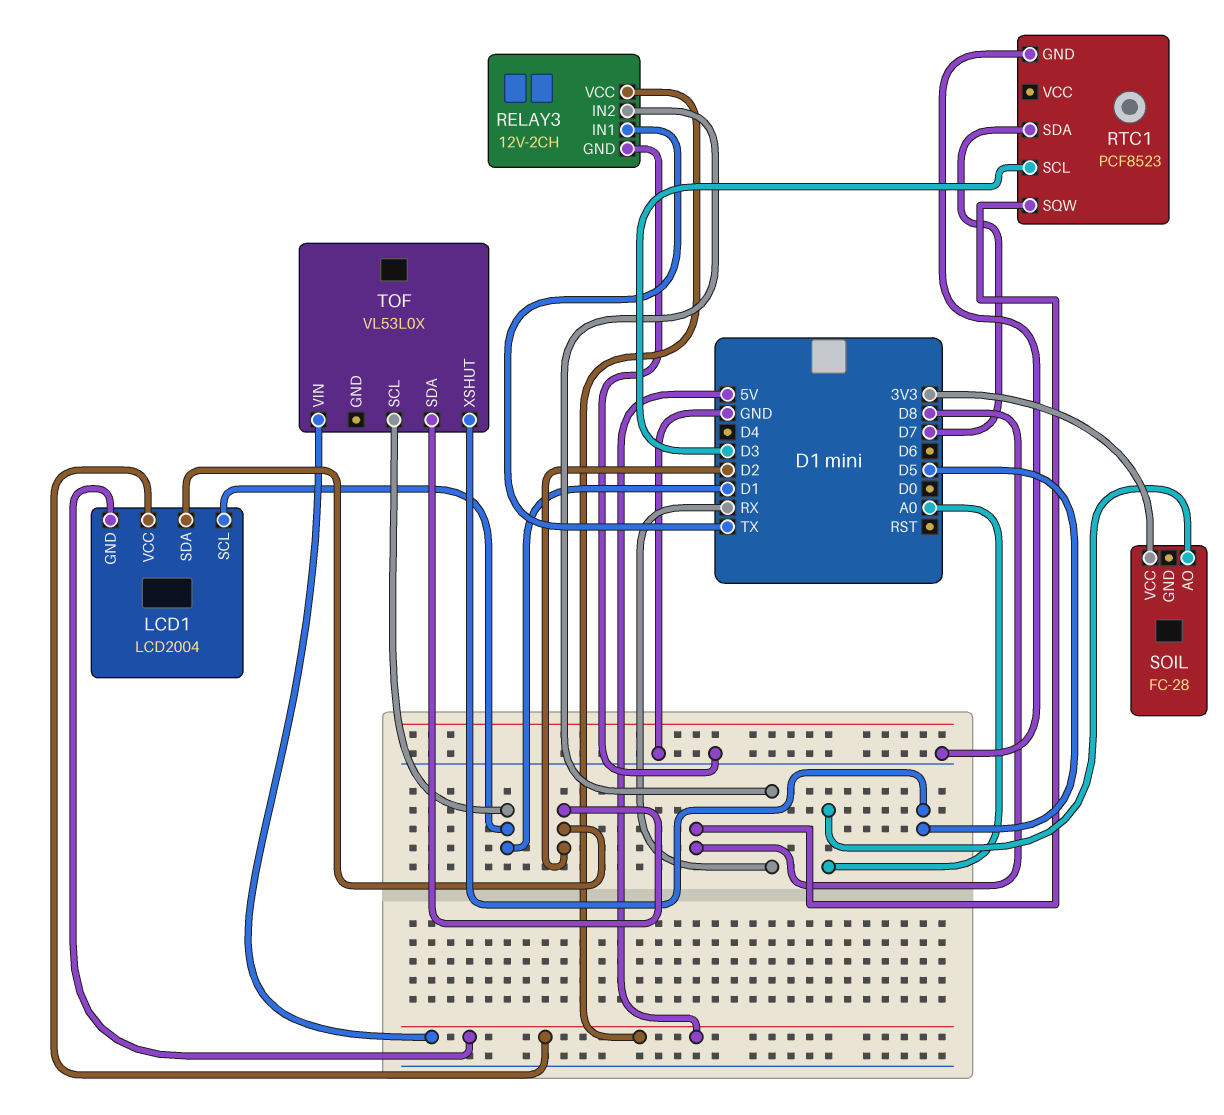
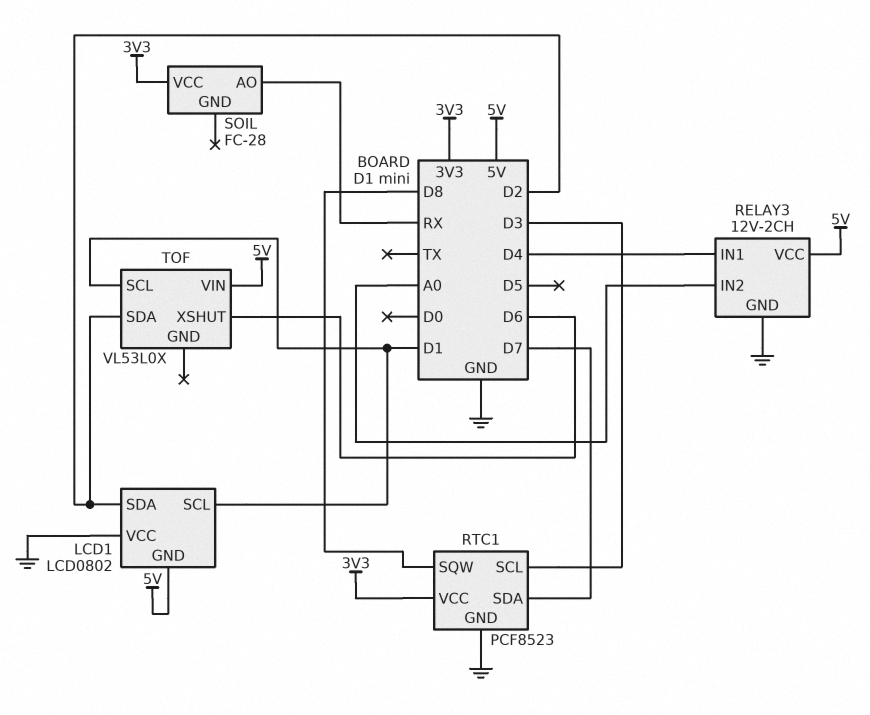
LCD1: LCD2004 -> LCD0802
LCD1 pin VCC: 5V -> GND
RELAY3 pin IN1: TX -> D4
RELAY3 pin IN2: RX -> A0
RTC1 pin VCC: none -> 3V3
SOIL pin AO: A0 -> RX
TOF pin XSHUT: D5 -> D6

